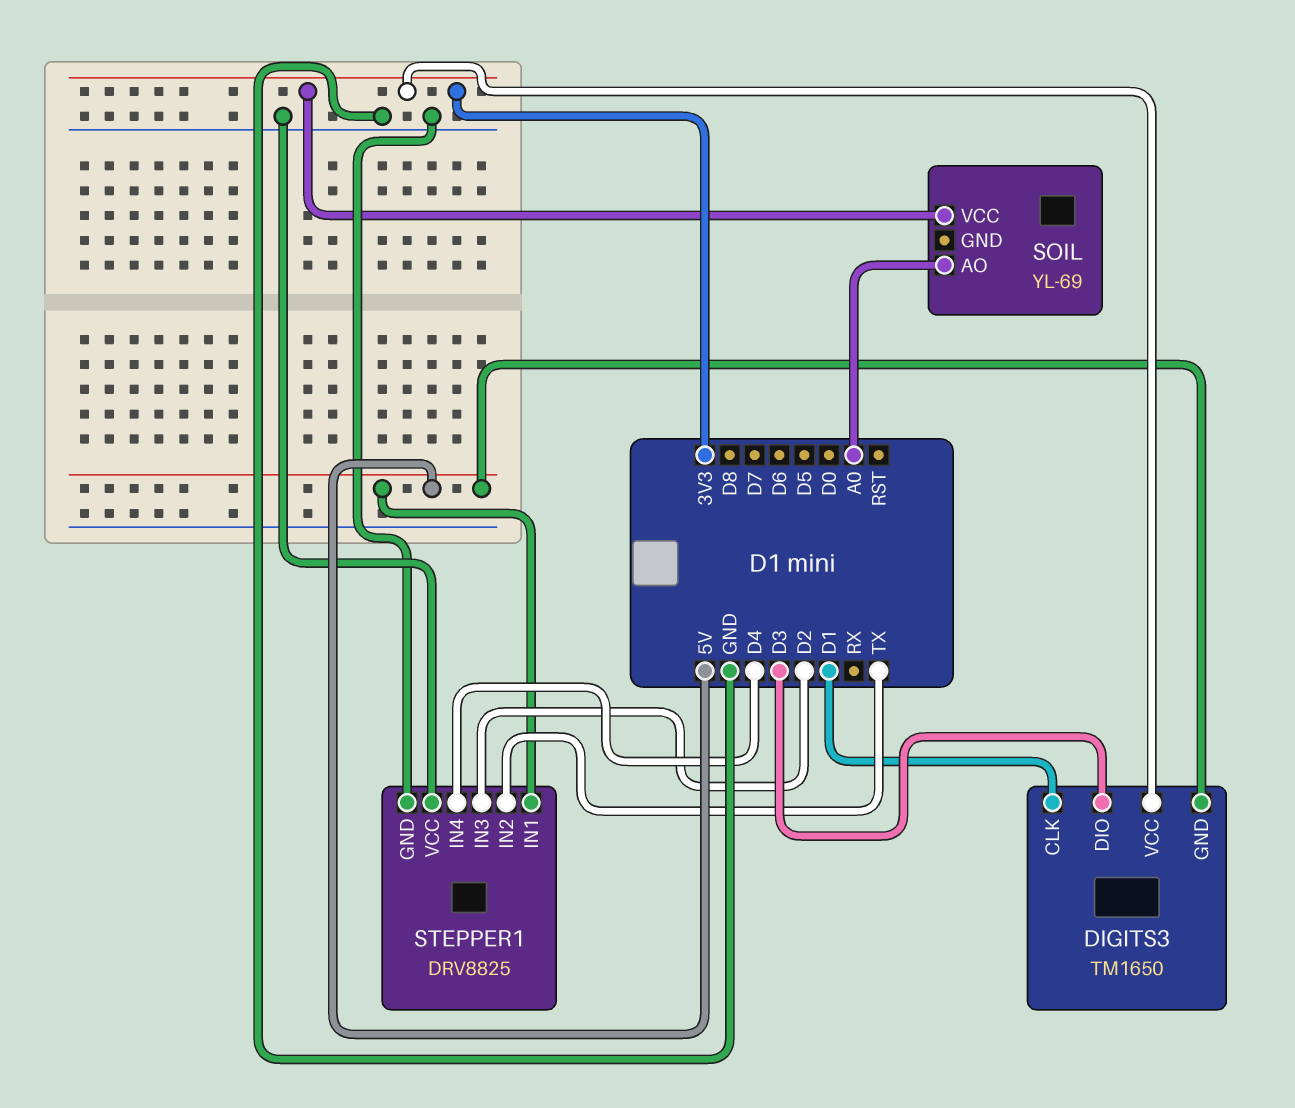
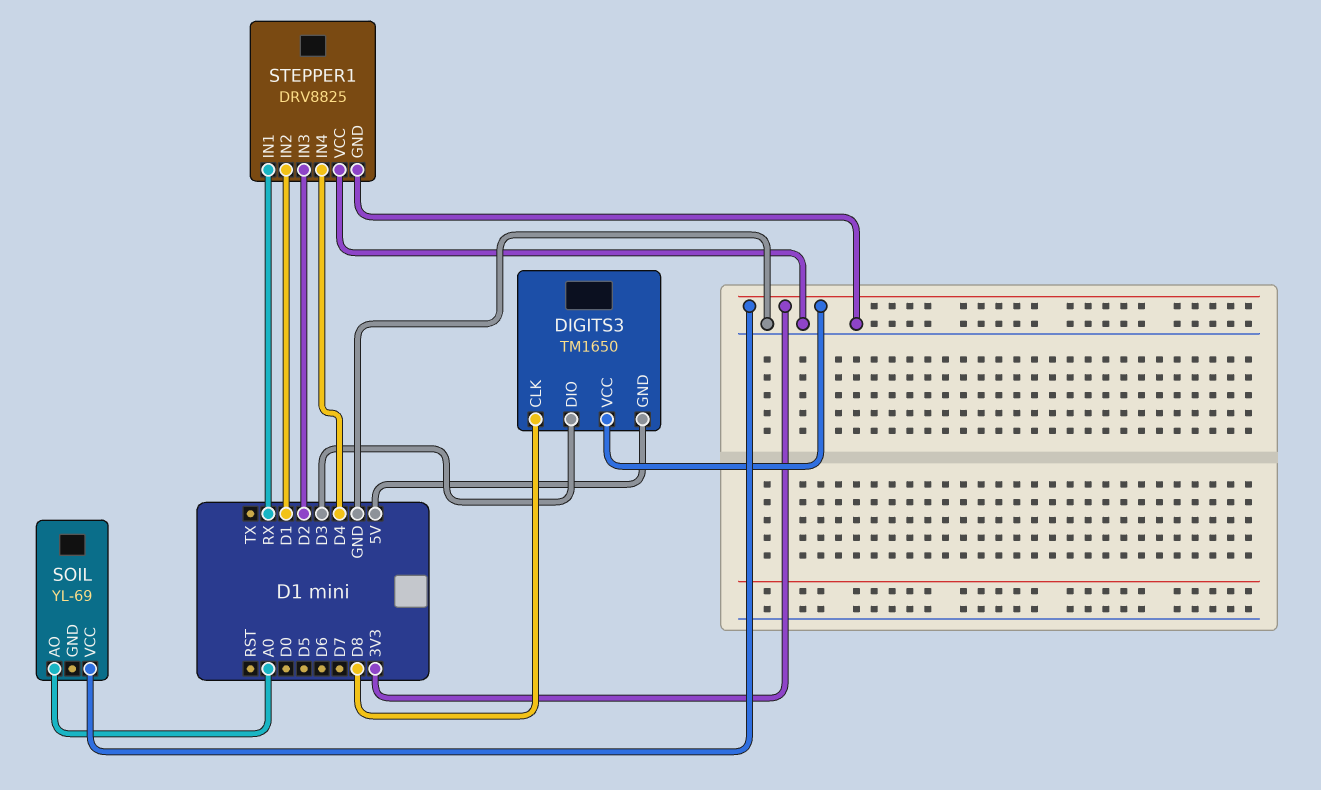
DIGITS3 pin CLK: D1 -> D8
STEPPER1 pin IN1: 5V -> RX
STEPPER1 pin IN2: TX -> D1

